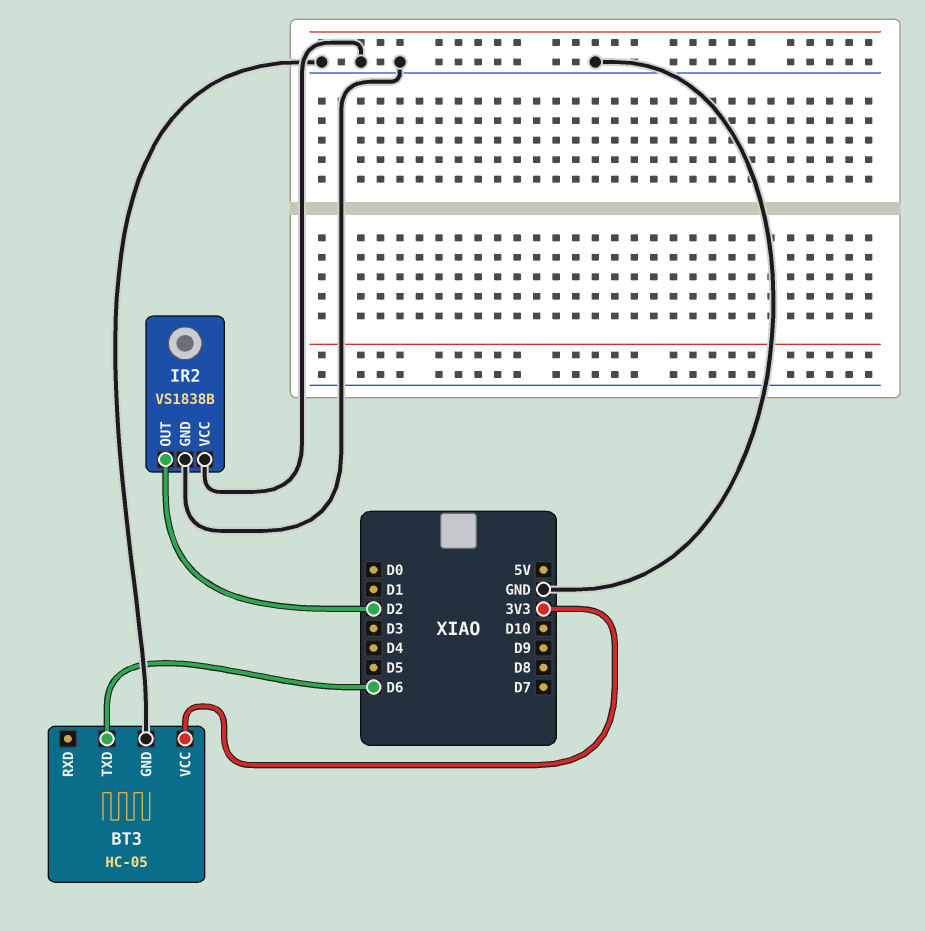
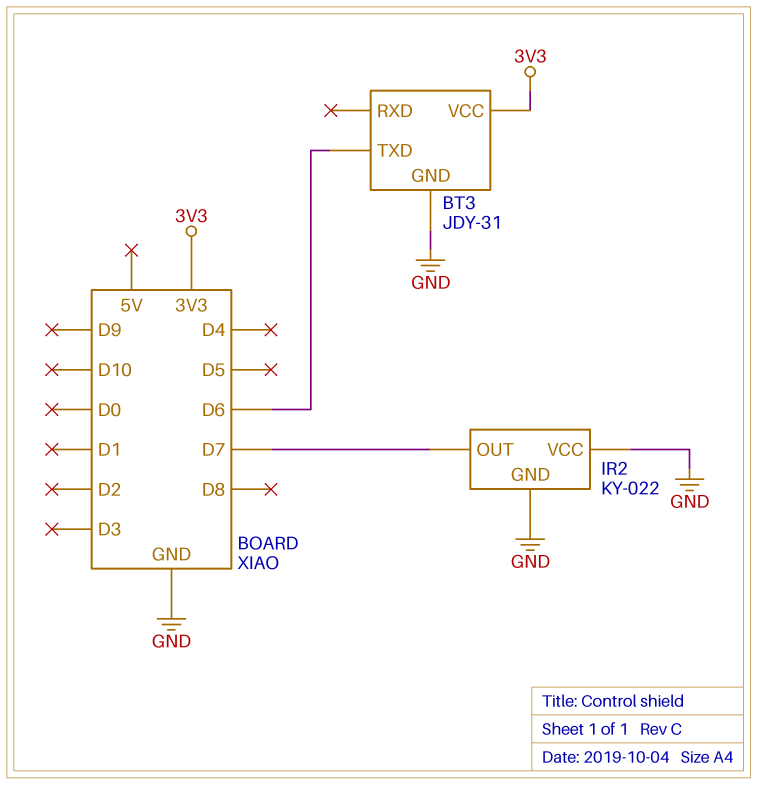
BT3: HC-05 -> JDY-31
IR2: VS1838B -> KY-022
IR2 pin OUT: D2 -> D7

